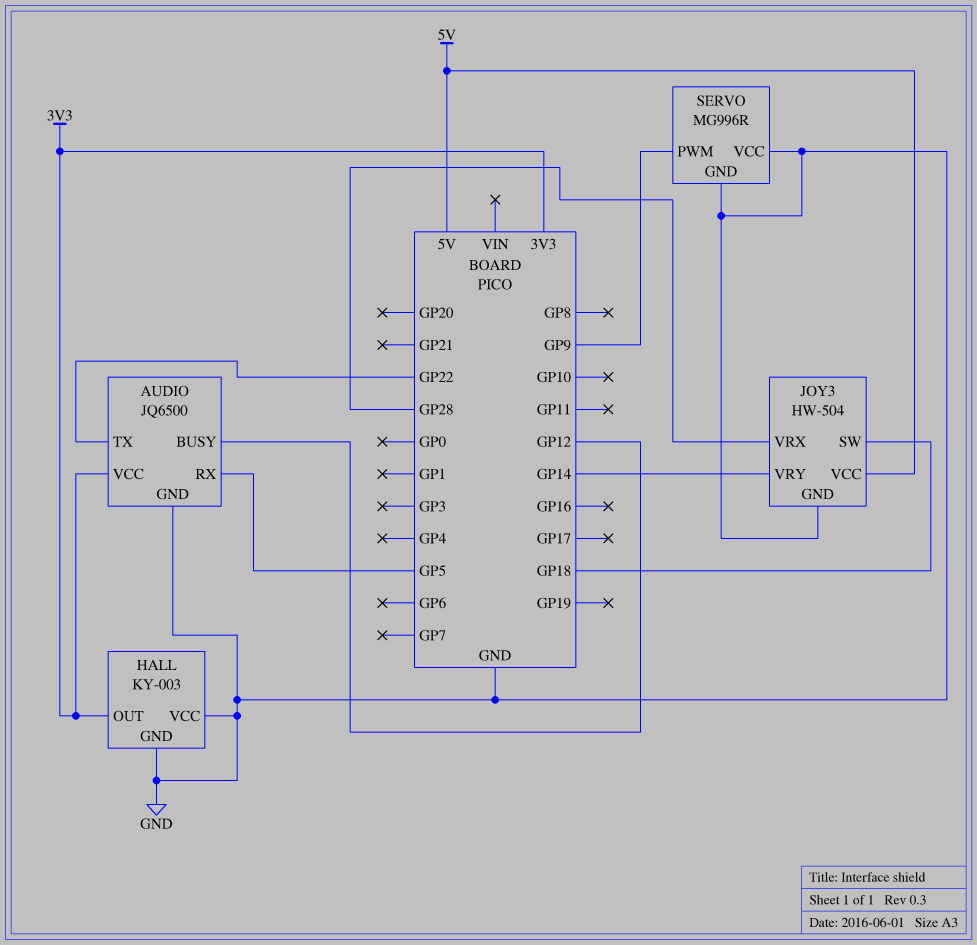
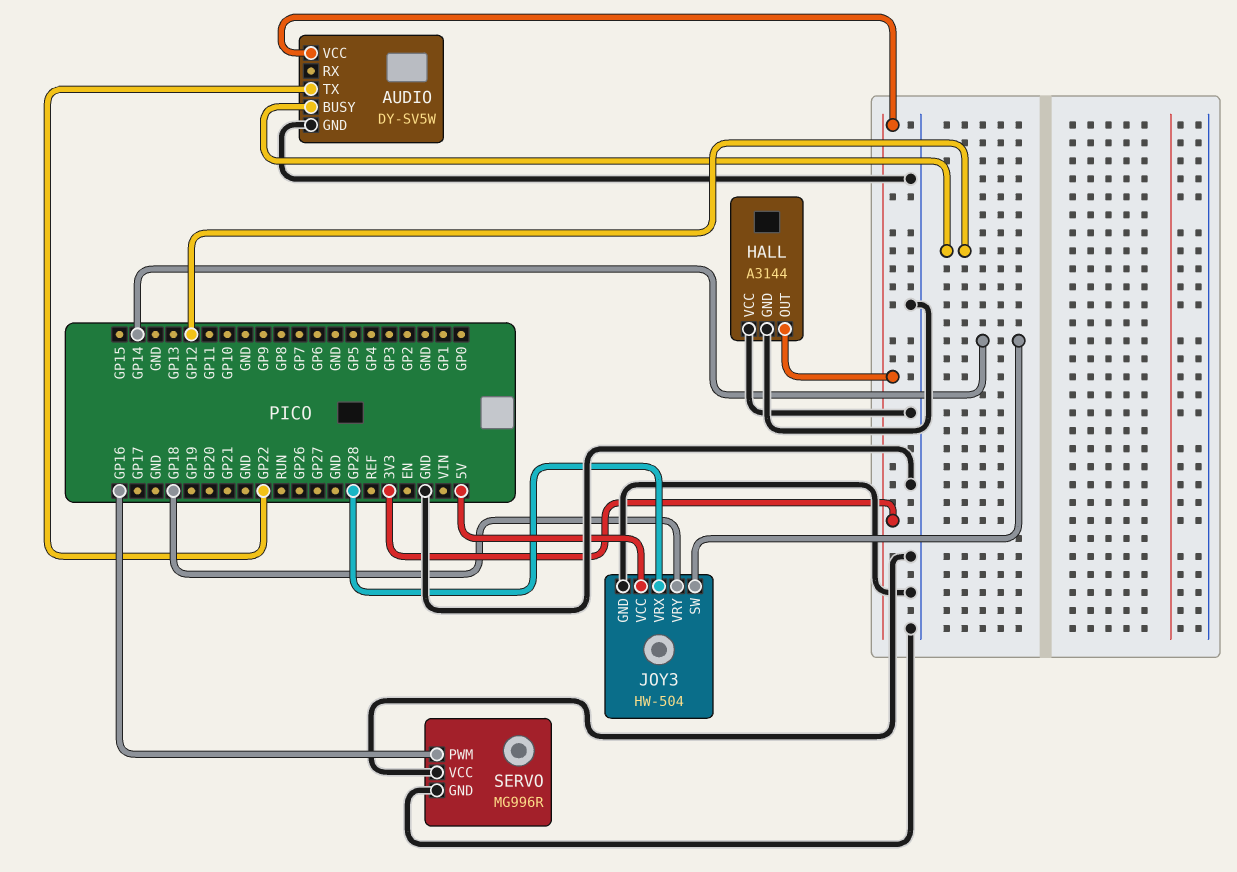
AUDIO: JQ6500 -> DY-SV5W
AUDIO pin RX: GP5 -> none
HALL: KY-003 -> A3144
JOY3 pin SW: GP18 -> GP14
JOY3 pin VRY: GP14 -> GP18
SERVO pin PWM: GP9 -> GP16

